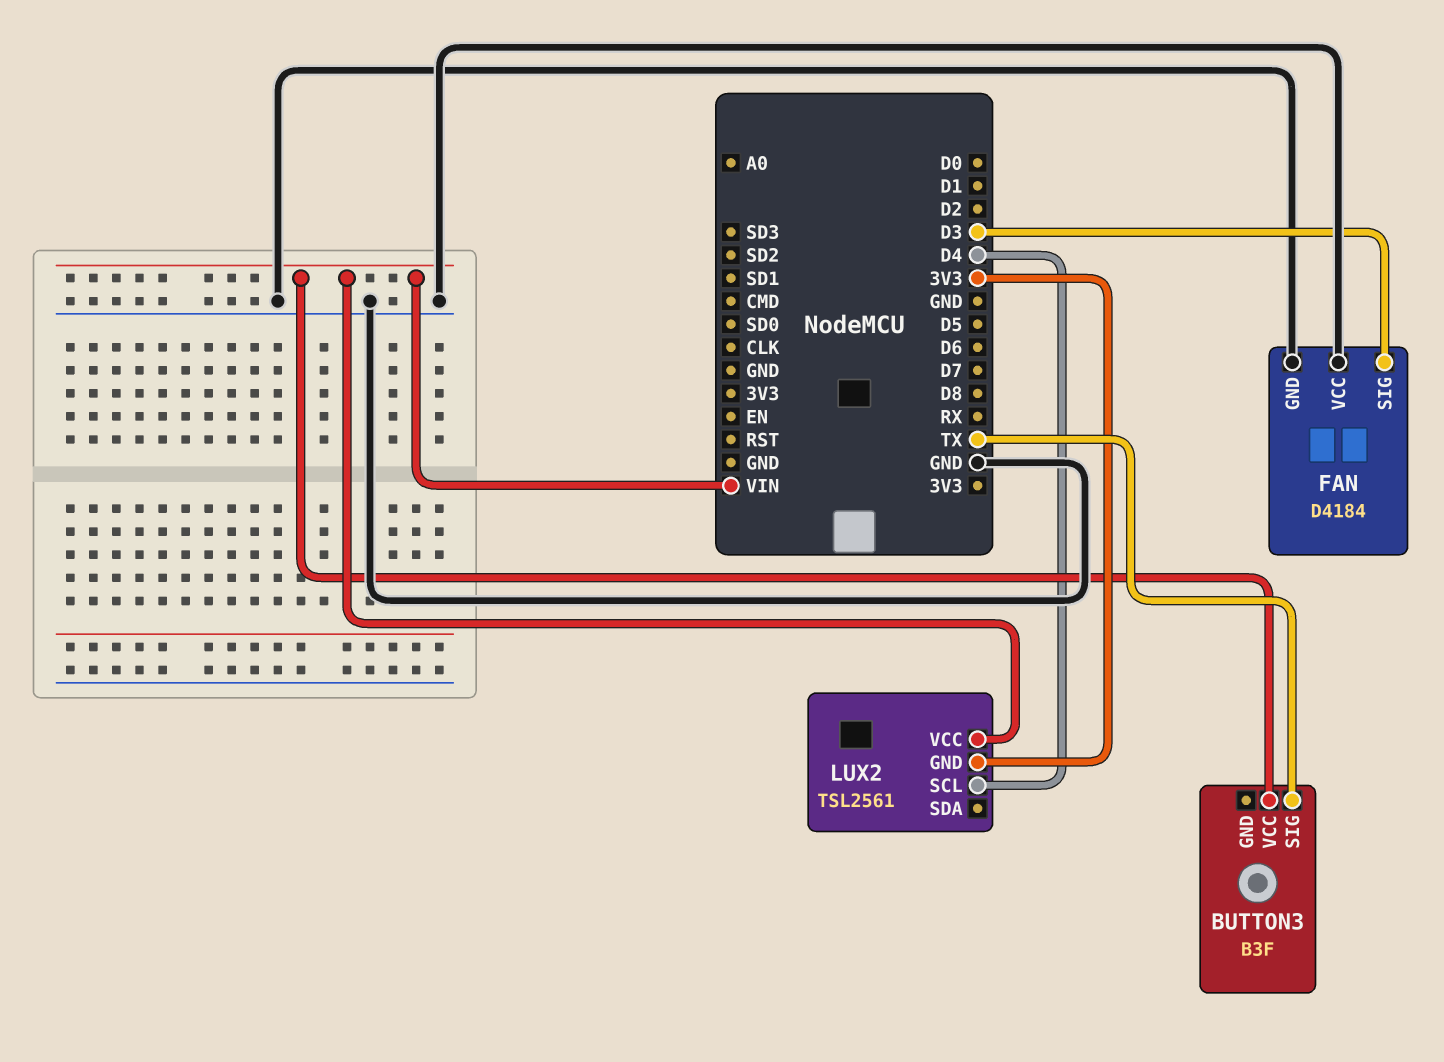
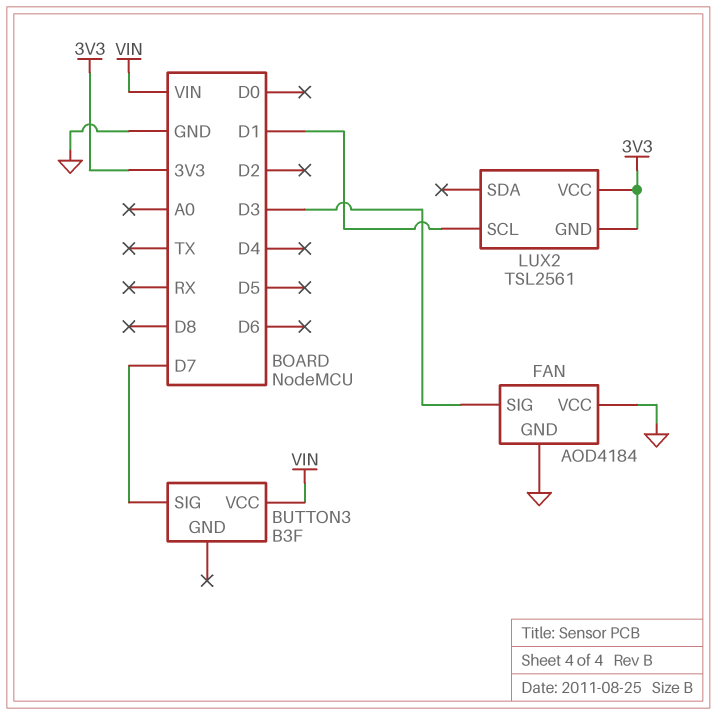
BUTTON3 pin SIG: TX -> D7
FAN: D4184 -> AOD4184
LUX2 pin SCL: D4 -> D1
LUX2 pin VCC: VIN -> 3V3

